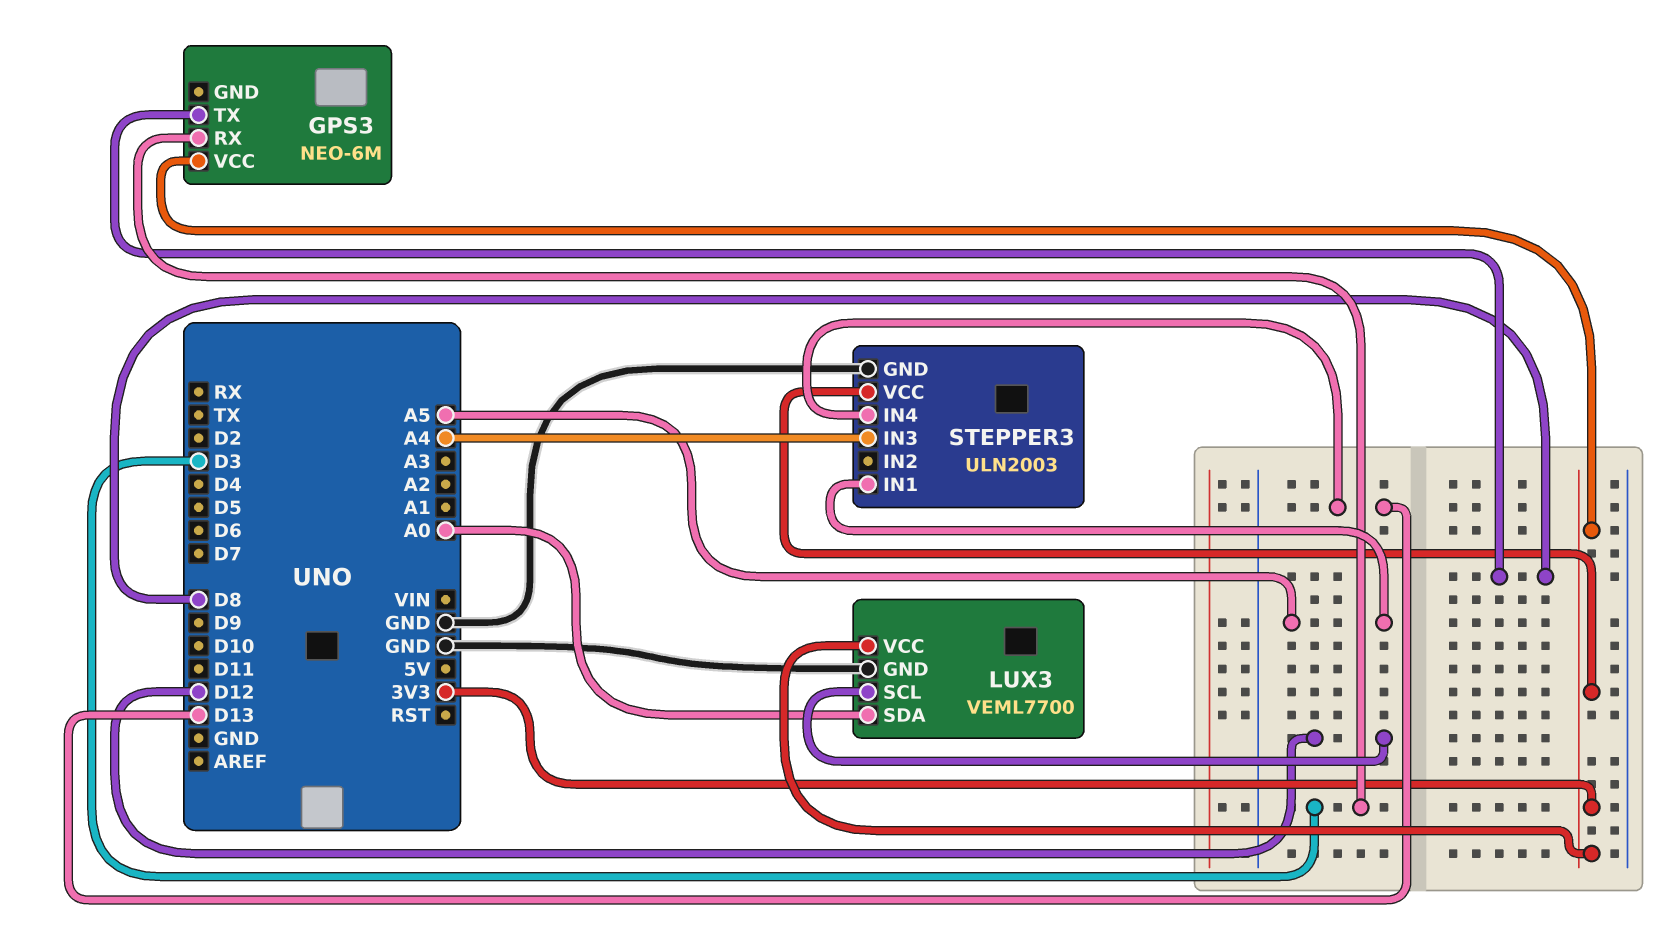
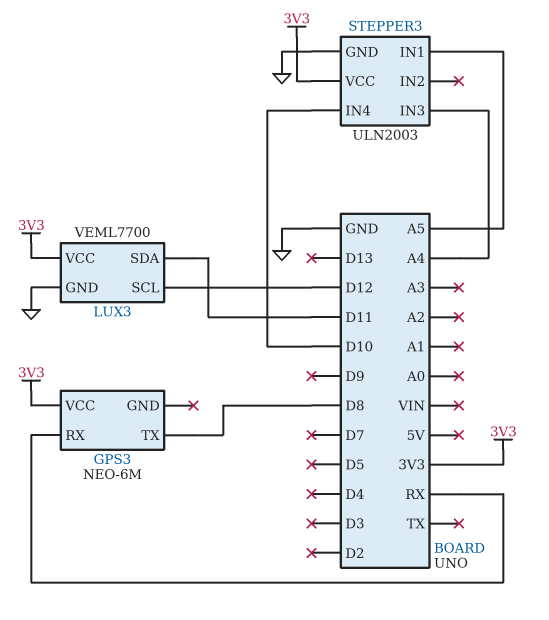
GPS3 pin RX: D3 -> RX
LUX3 pin SDA: A0 -> D11
STEPPER3 pin IN4: D13 -> D10

